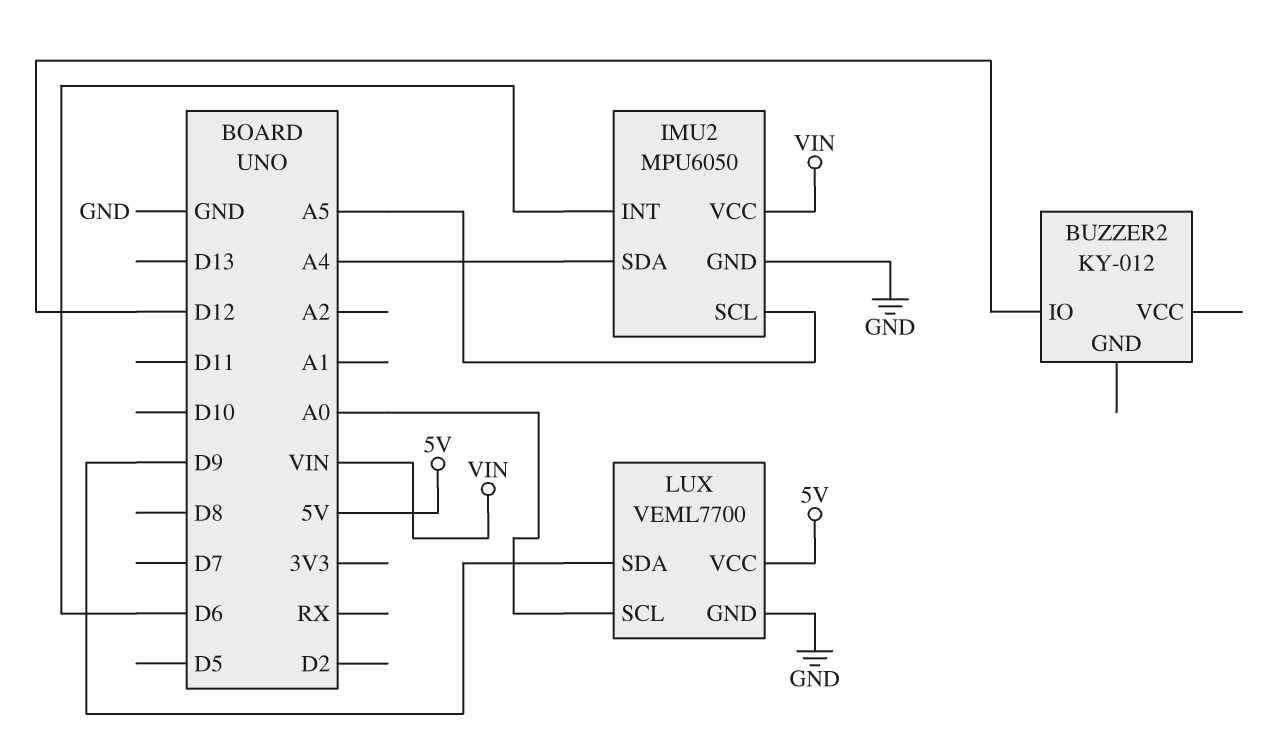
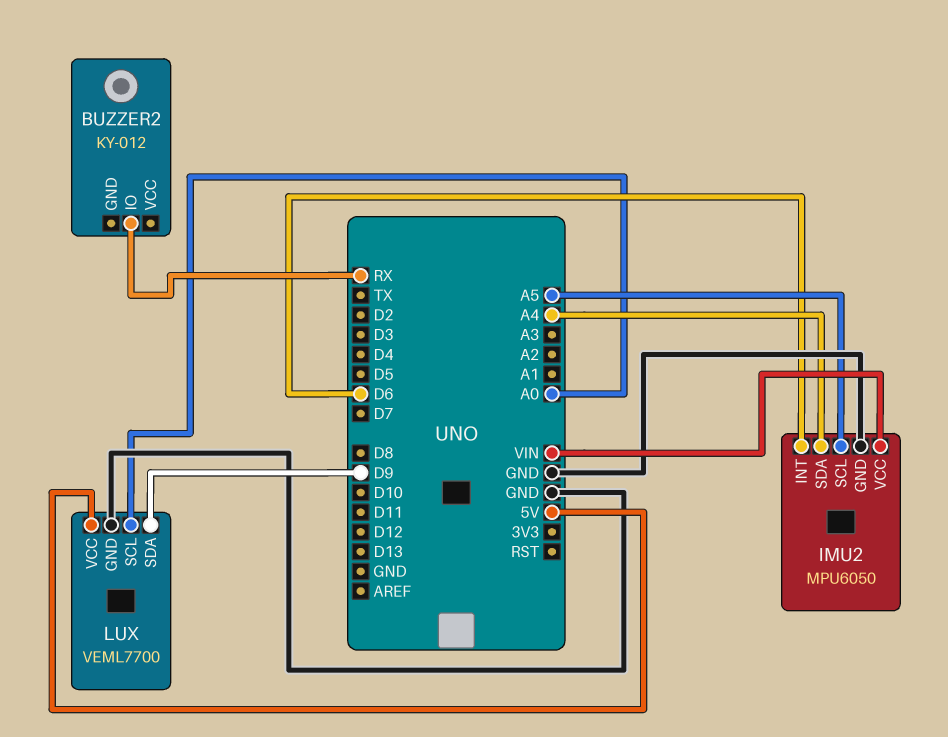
BUZZER2 pin IO: D12 -> RX

